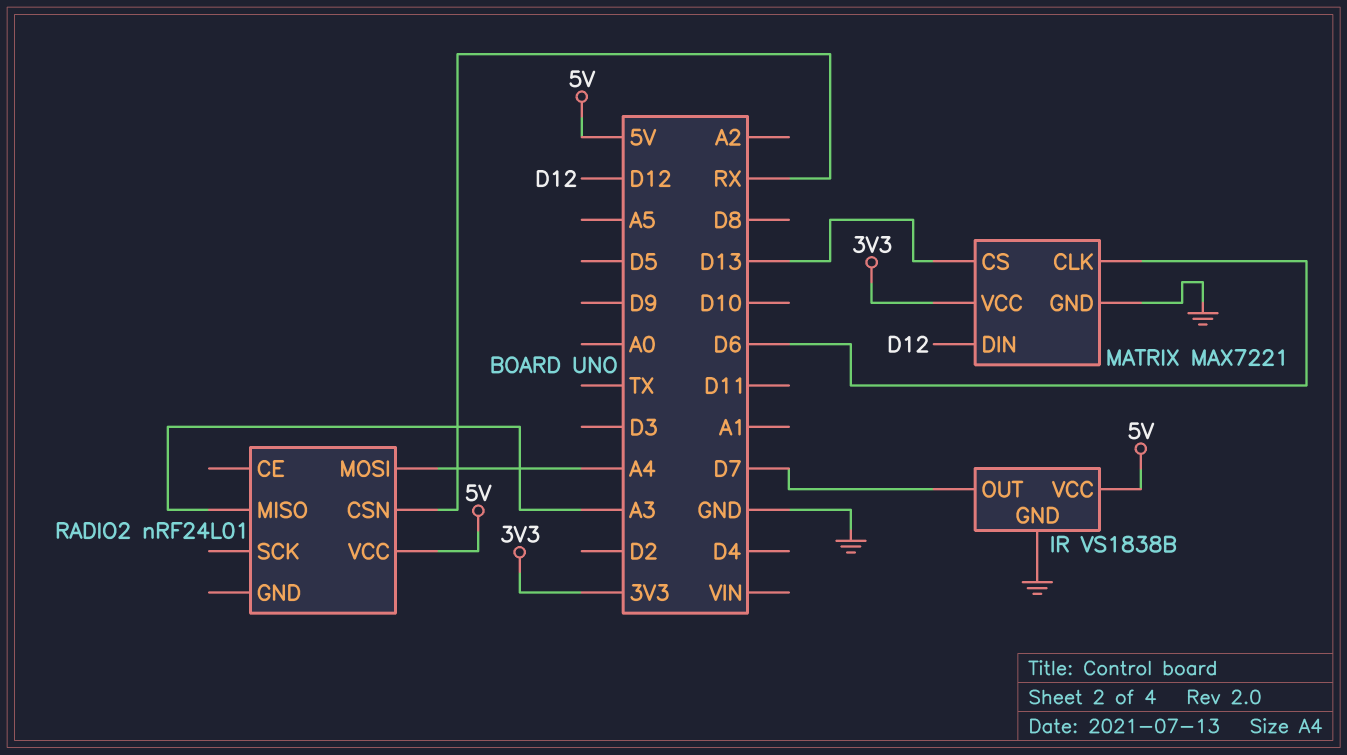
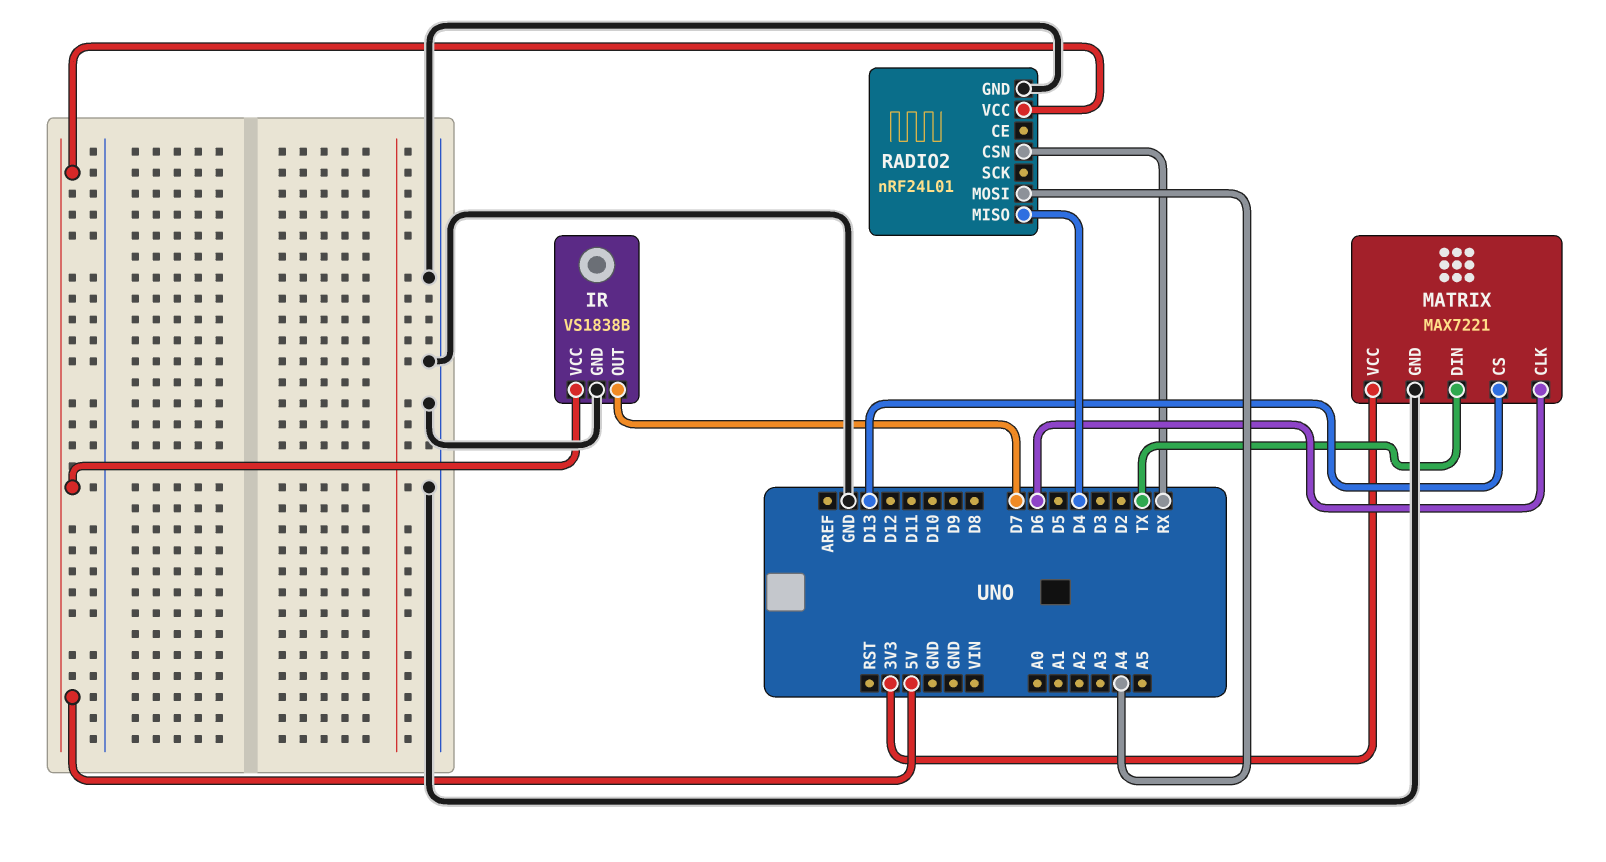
MATRIX pin DIN: D12 -> TX
RADIO2 pin GND: none -> GND
RADIO2 pin MISO: A3 -> D4

